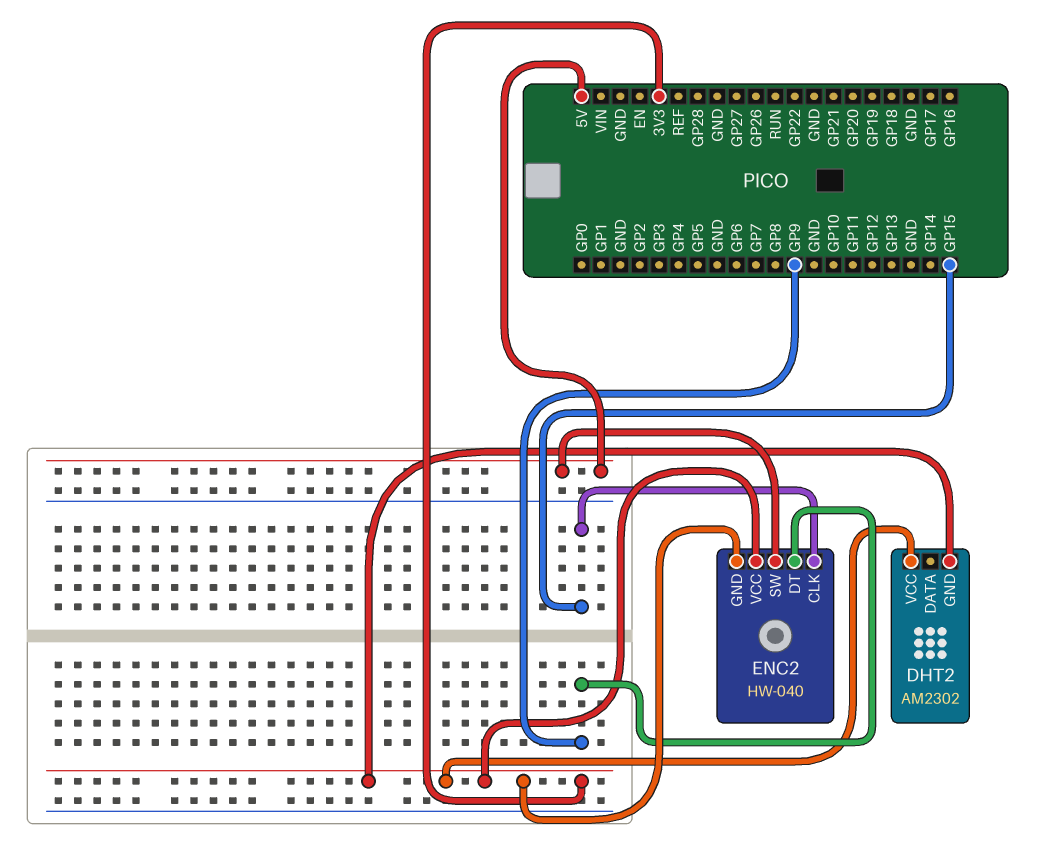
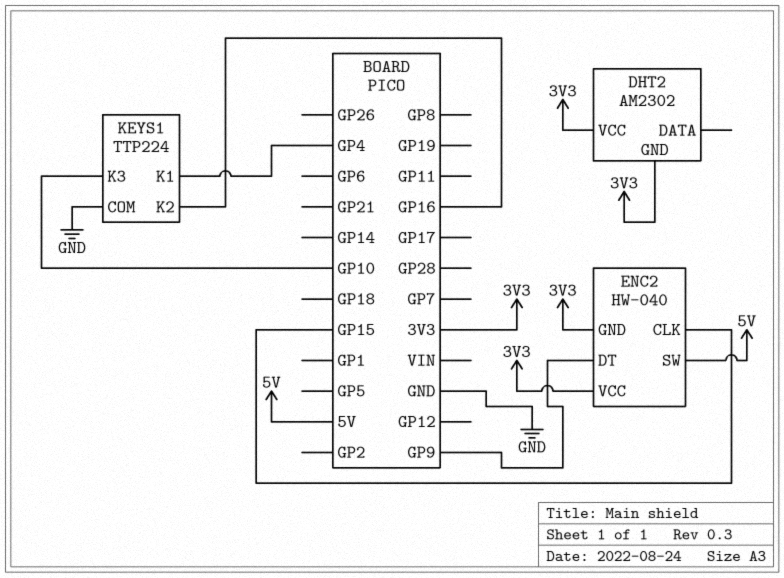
KEYS1: none -> TTP224
KEYS1 pin COM: none -> GND
KEYS1 pin K1: none -> GP4
KEYS1 pin K2: none -> GP16
KEYS1 pin K3: none -> GP10

